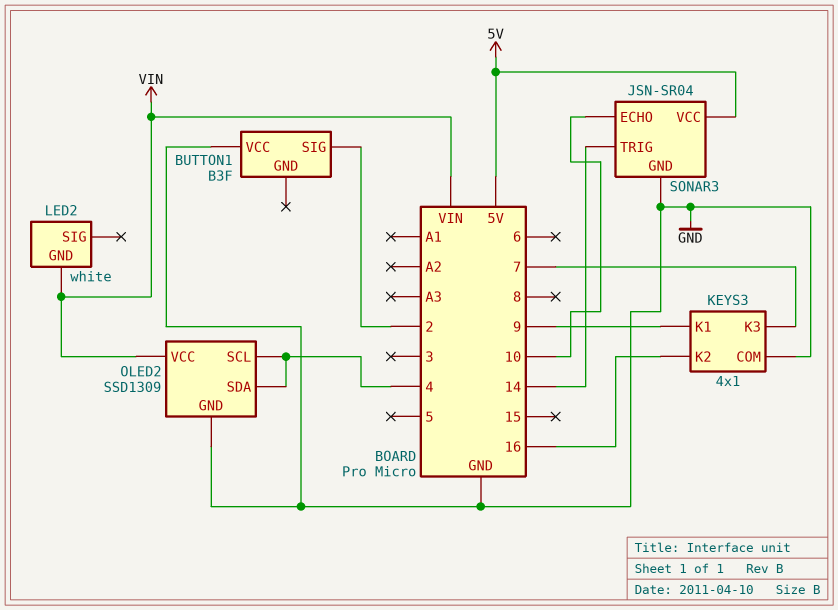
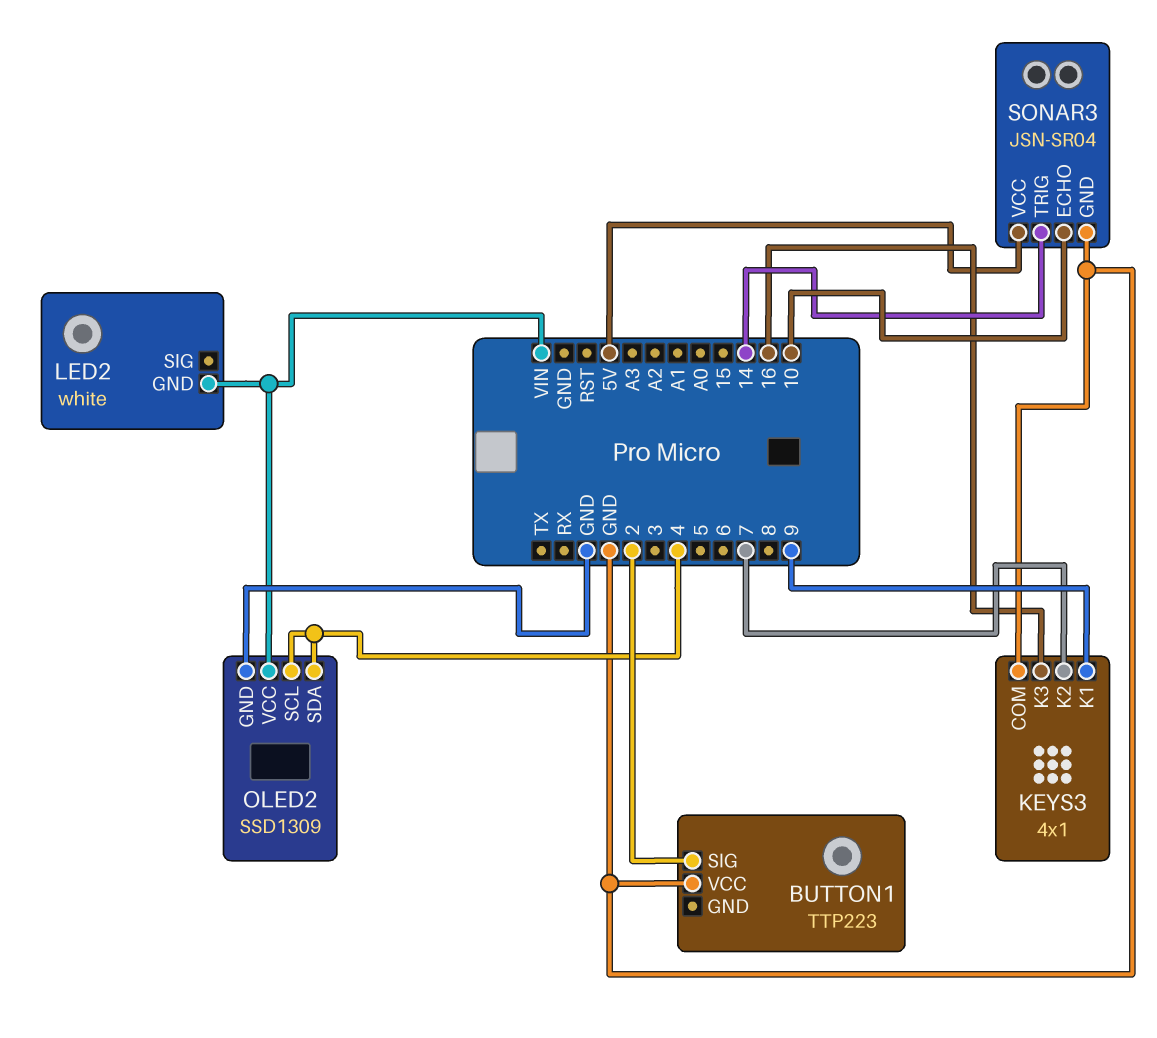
BUTTON1: B3F -> TTP223
KEYS3 pin K2: 16 -> 7
KEYS3 pin K3: 7 -> 16

